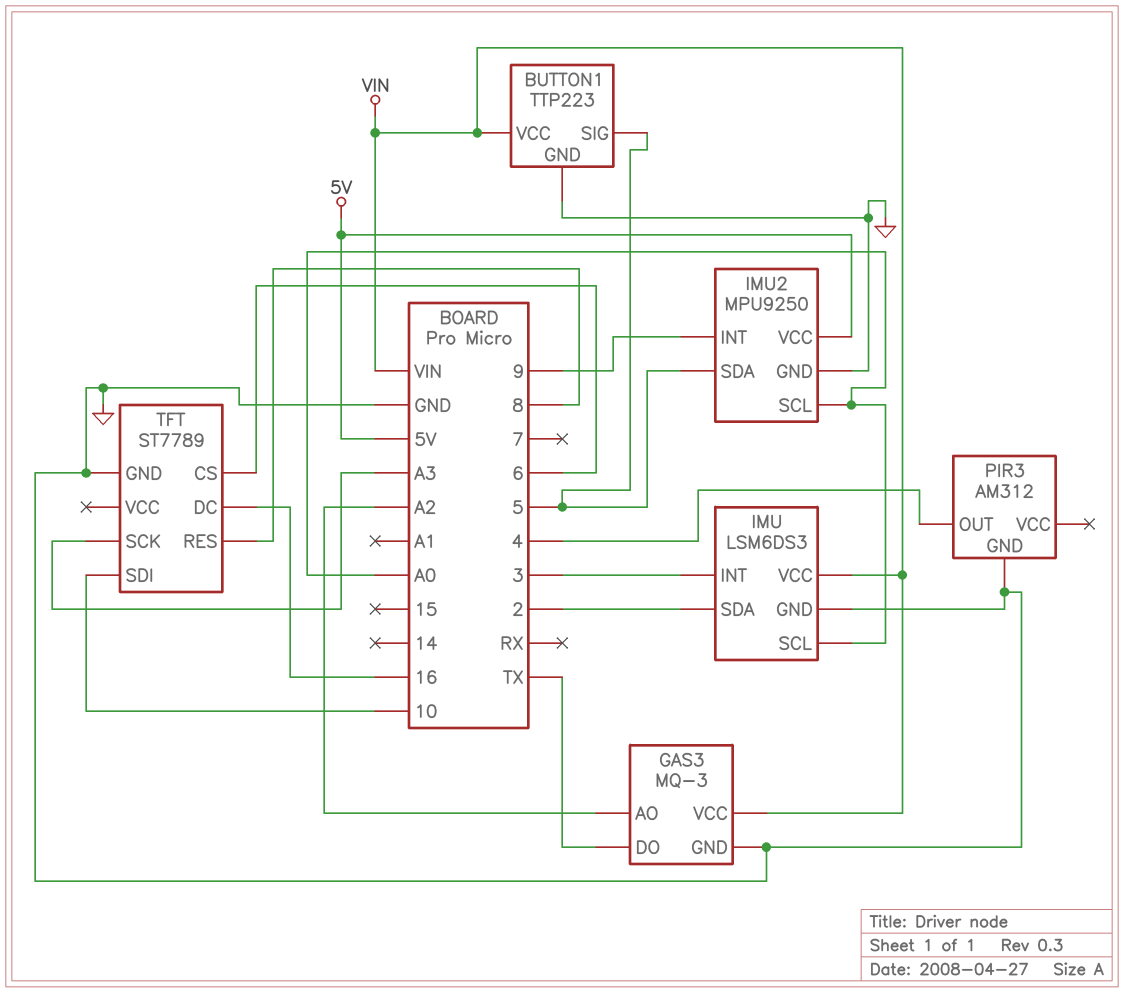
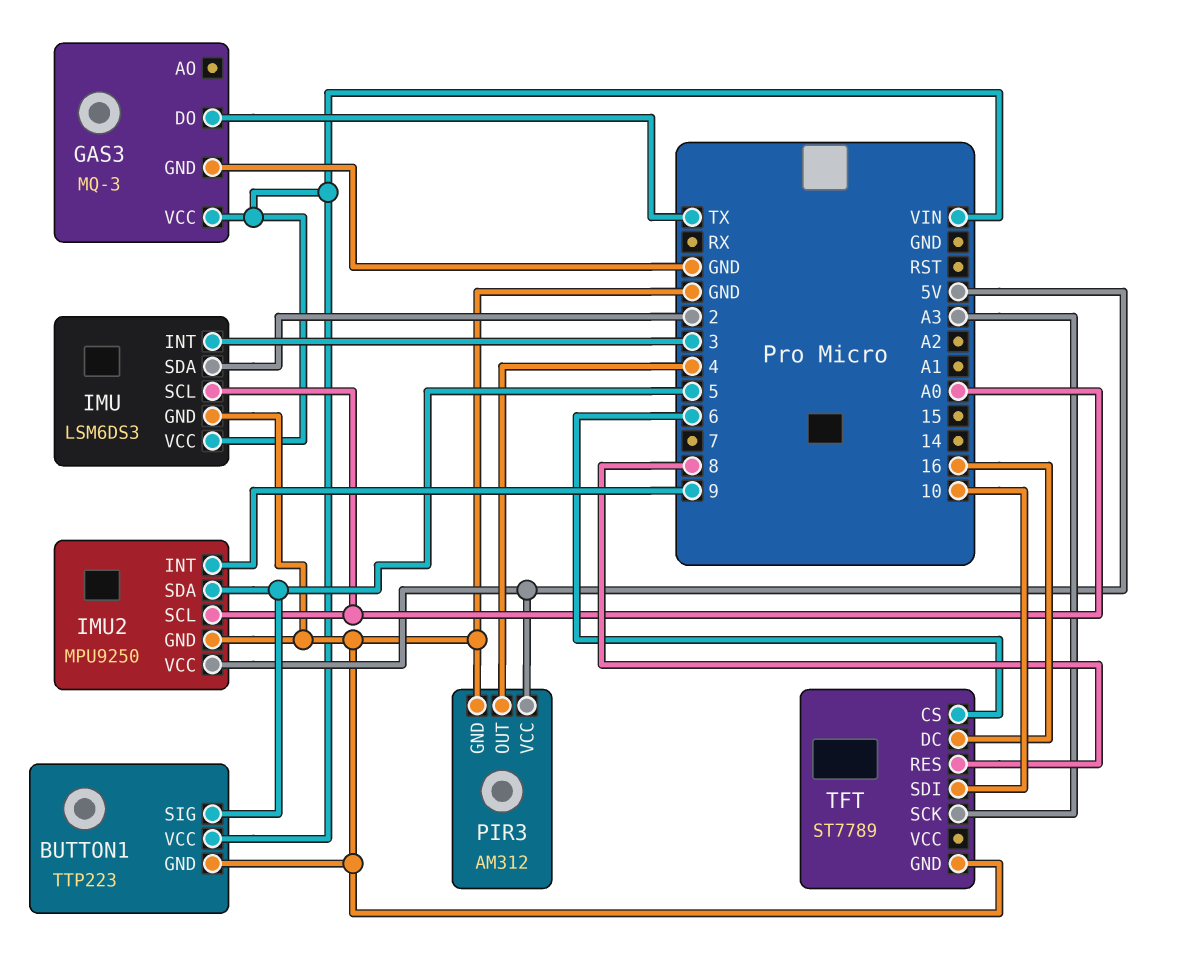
GAS3 pin AO: A2 -> none
PIR3 pin VCC: none -> 5V

